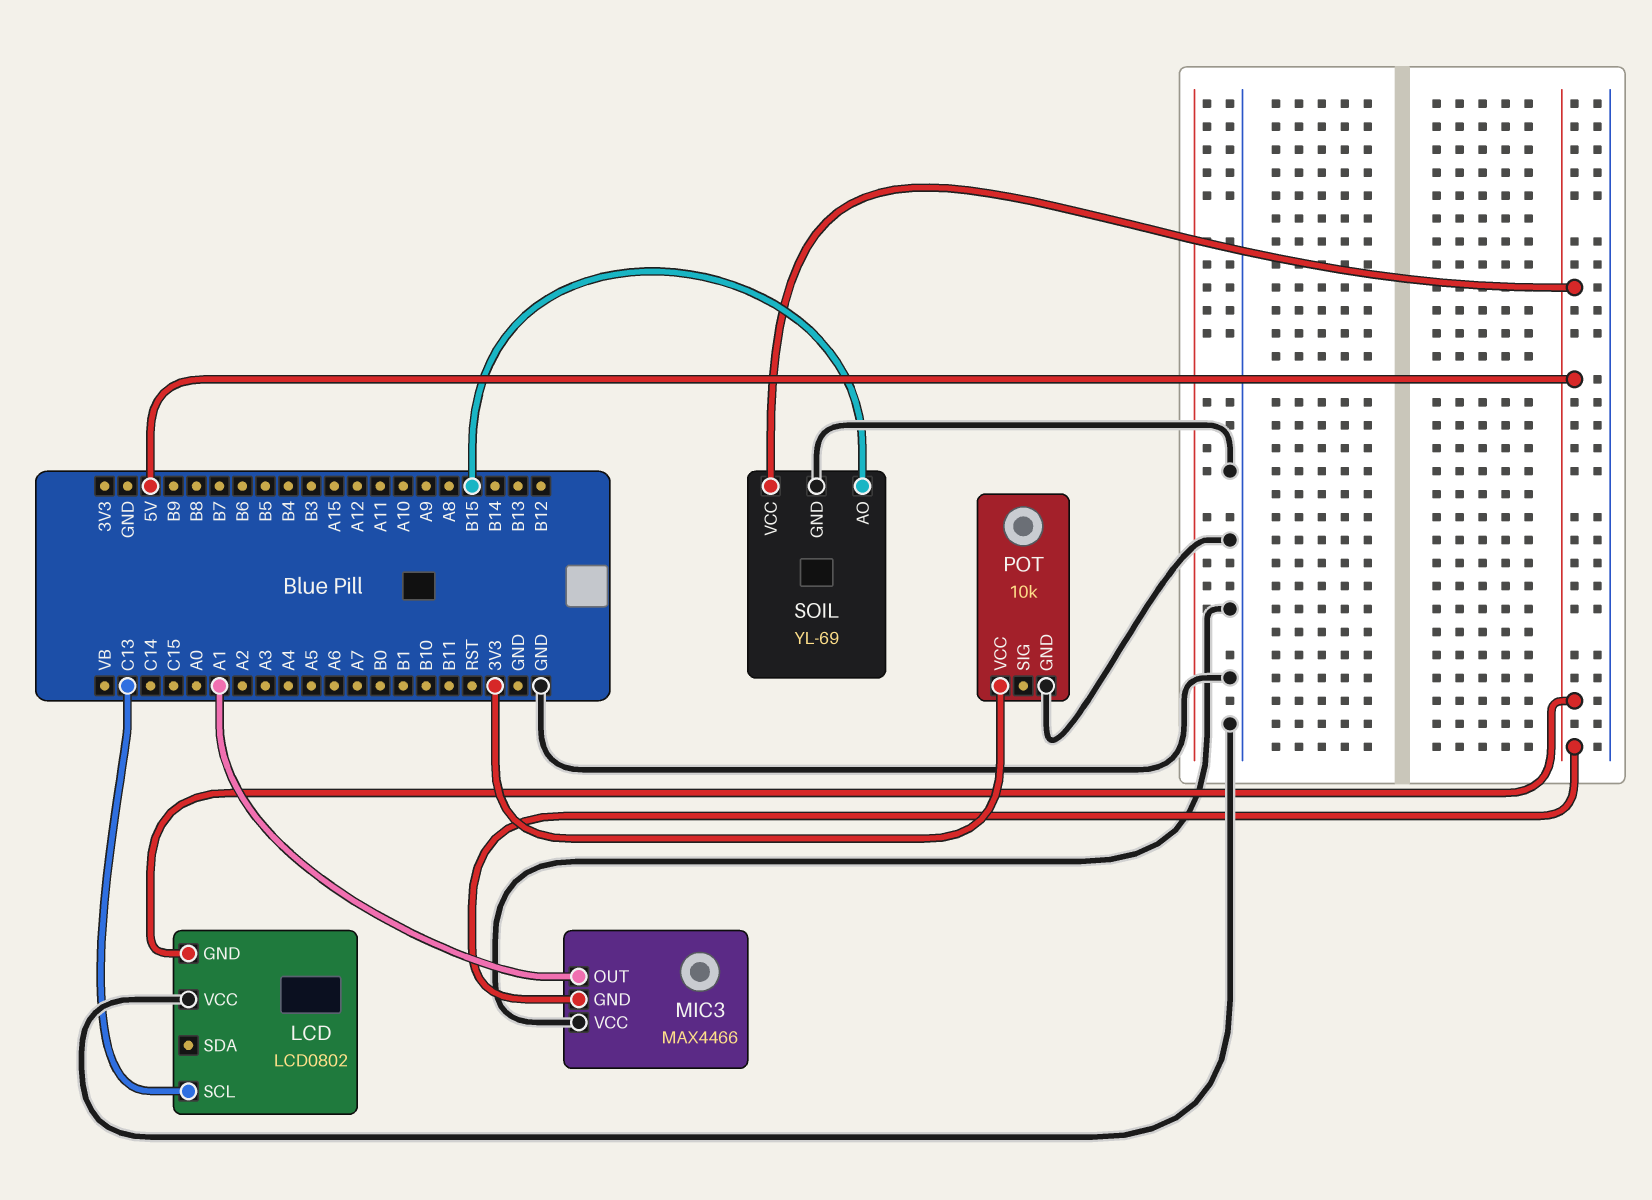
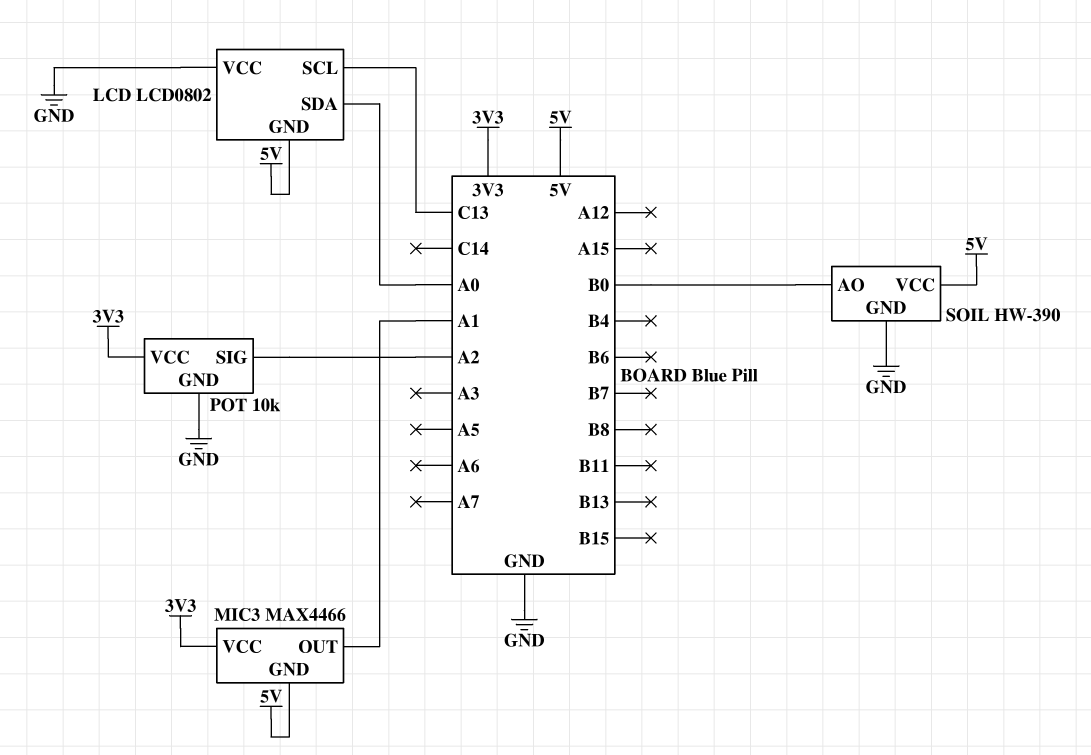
LCD pin SDA: none -> A0
MIC3 pin VCC: GND -> 3V3
POT pin SIG: none -> A2
SOIL: YL-69 -> HW-390
SOIL pin AO: B15 -> B0

